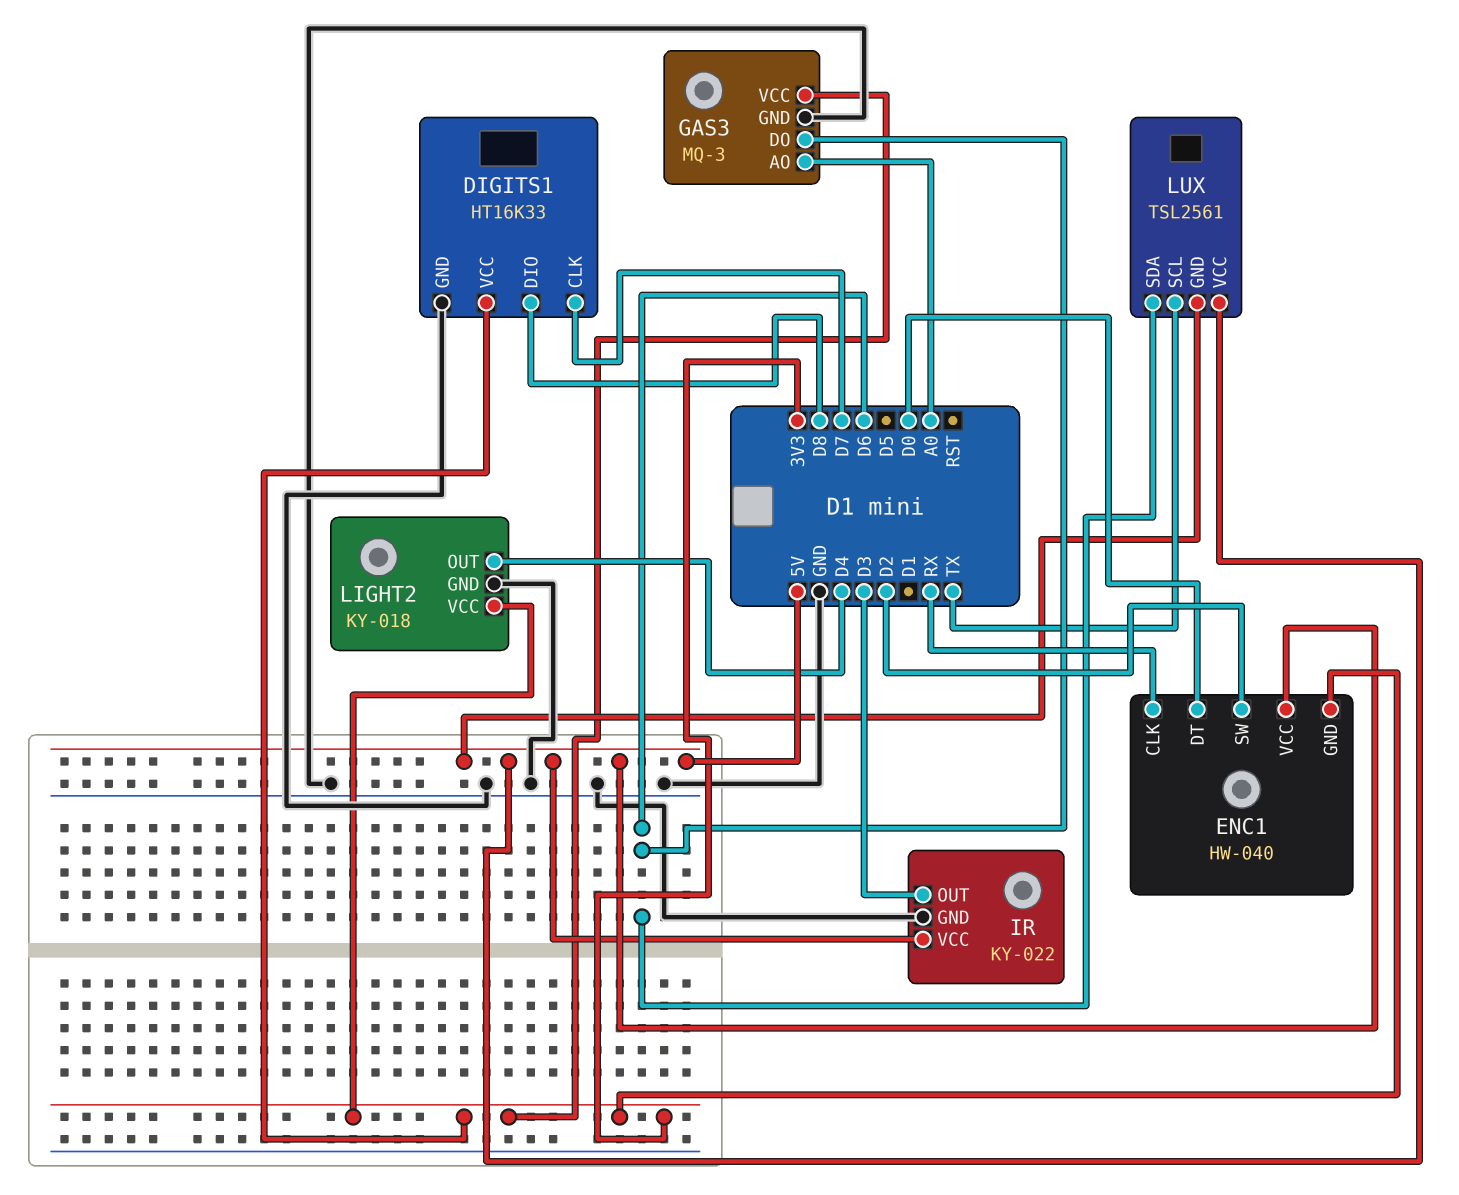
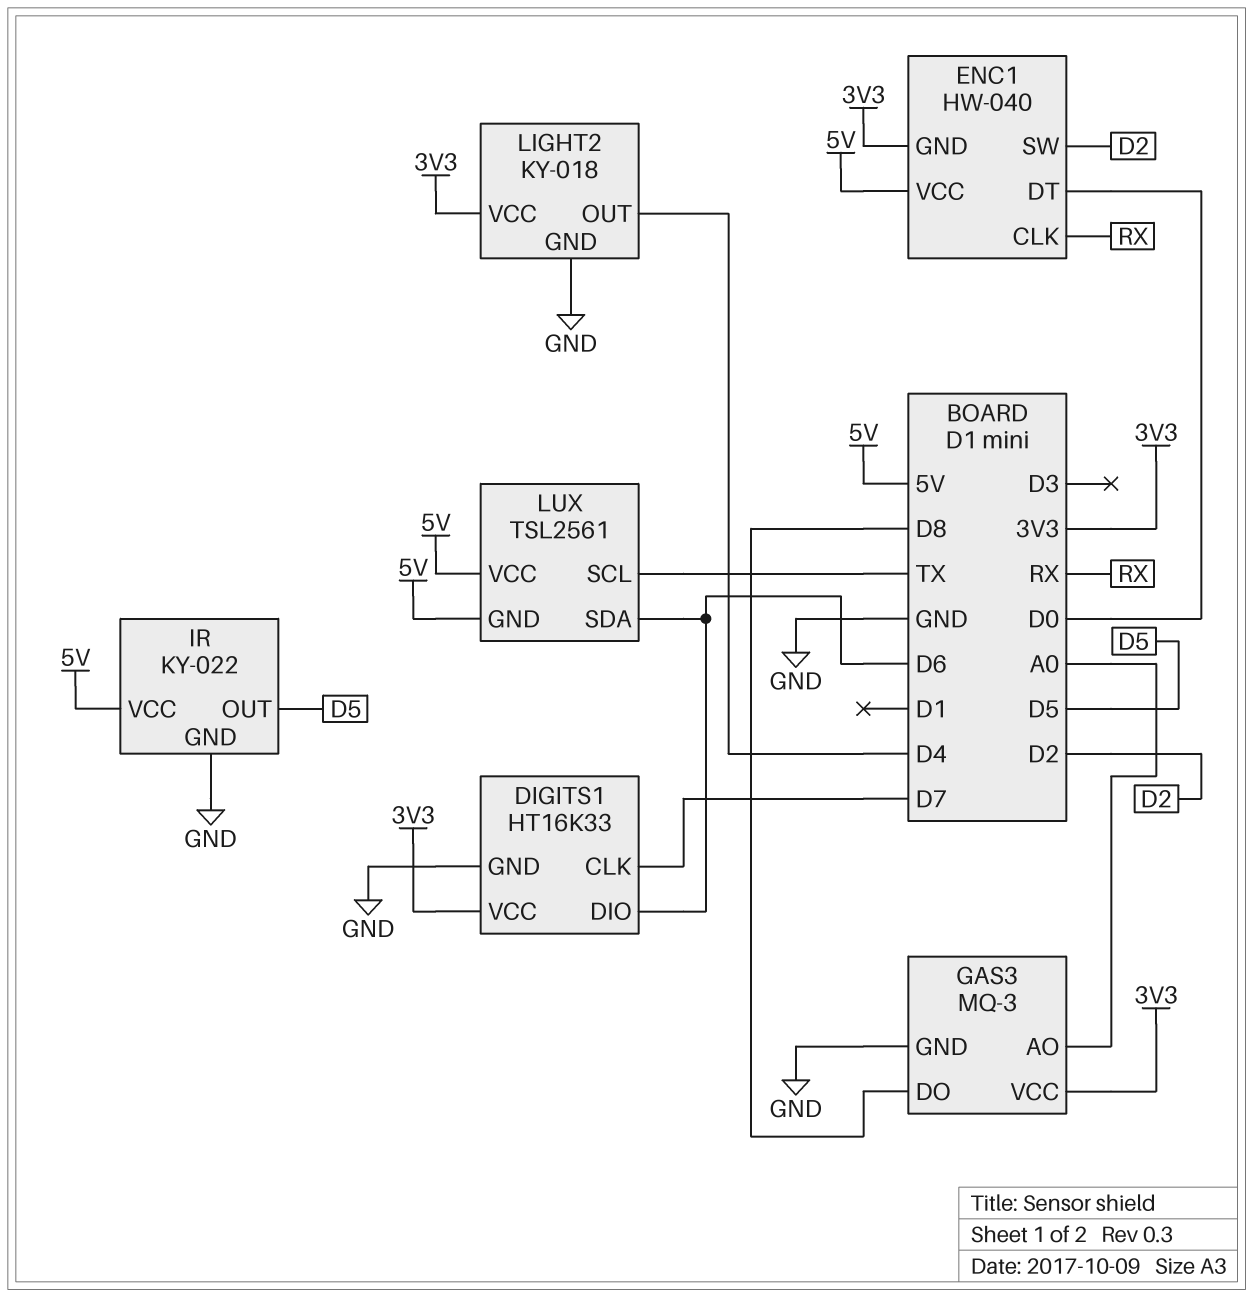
DIGITS1 pin DIO: D8 -> D6
GAS3 pin DO: D6 -> D8
IR pin OUT: D3 -> D5

